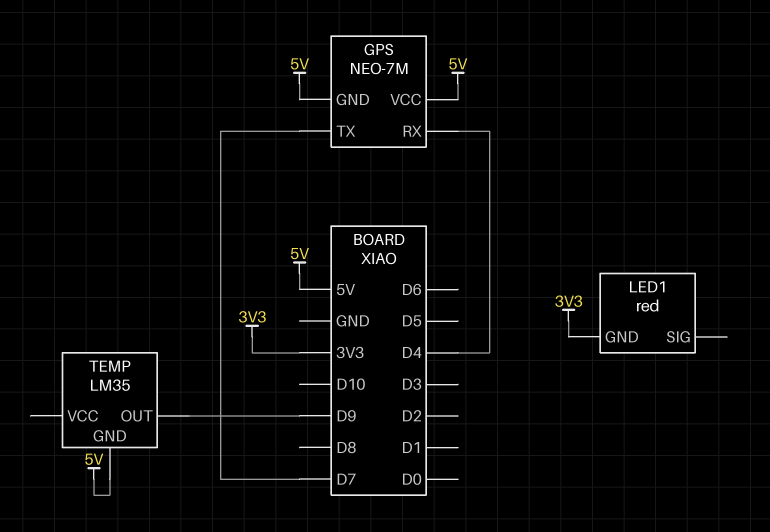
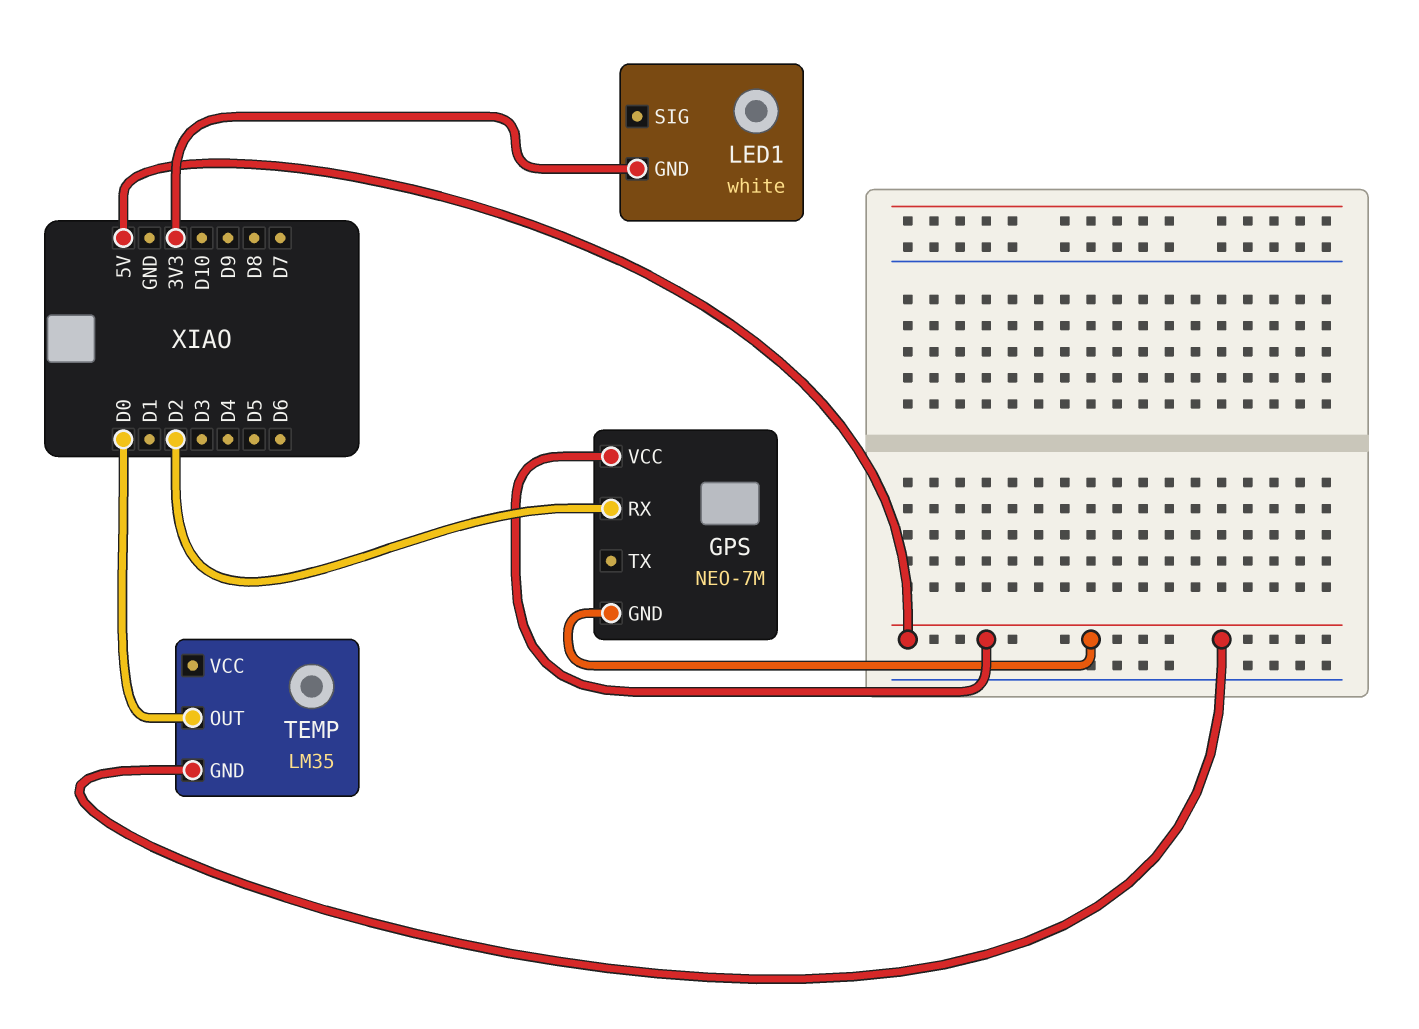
GPS pin RX: D4 -> D2
GPS pin TX: D7 -> none
LED1: red -> white
TEMP pin OUT: D9 -> D0

